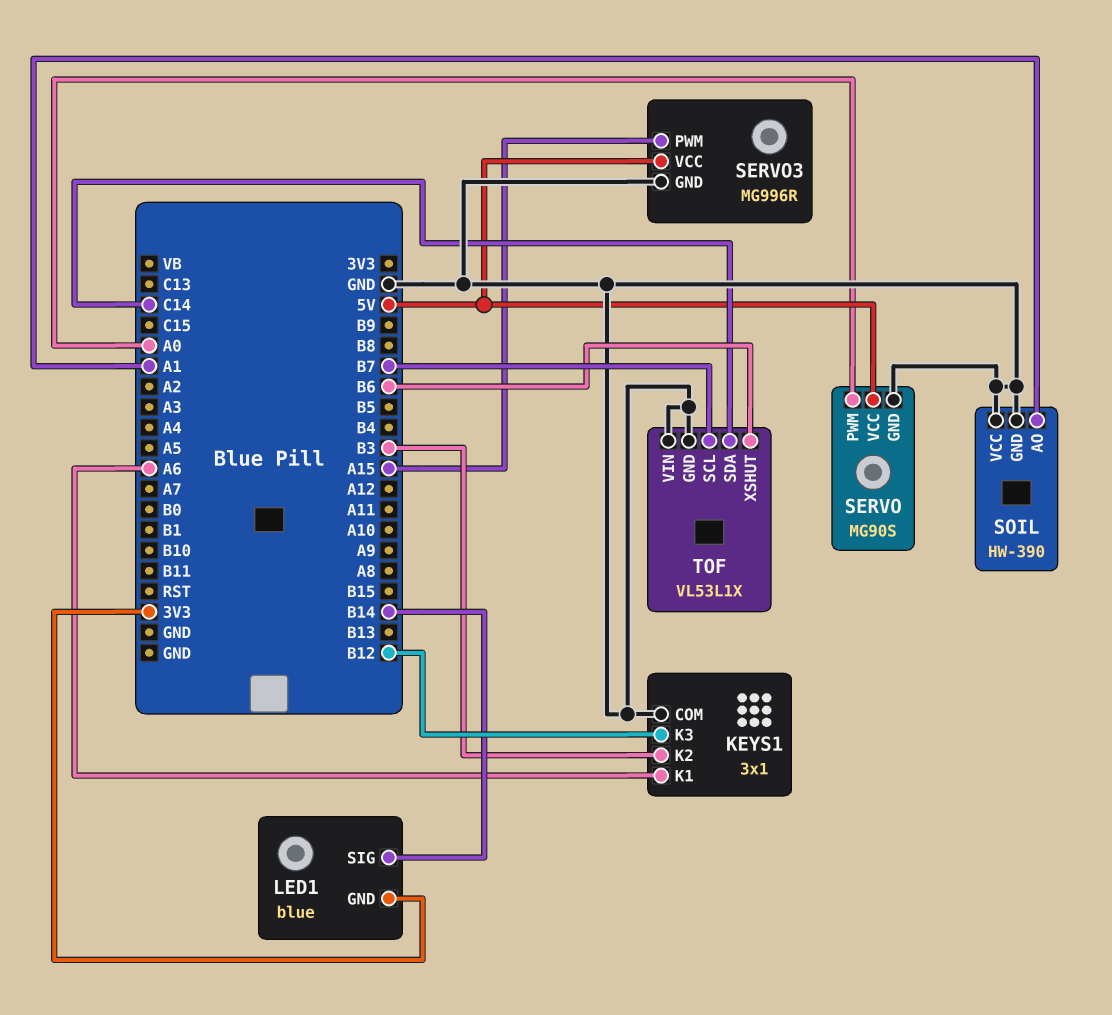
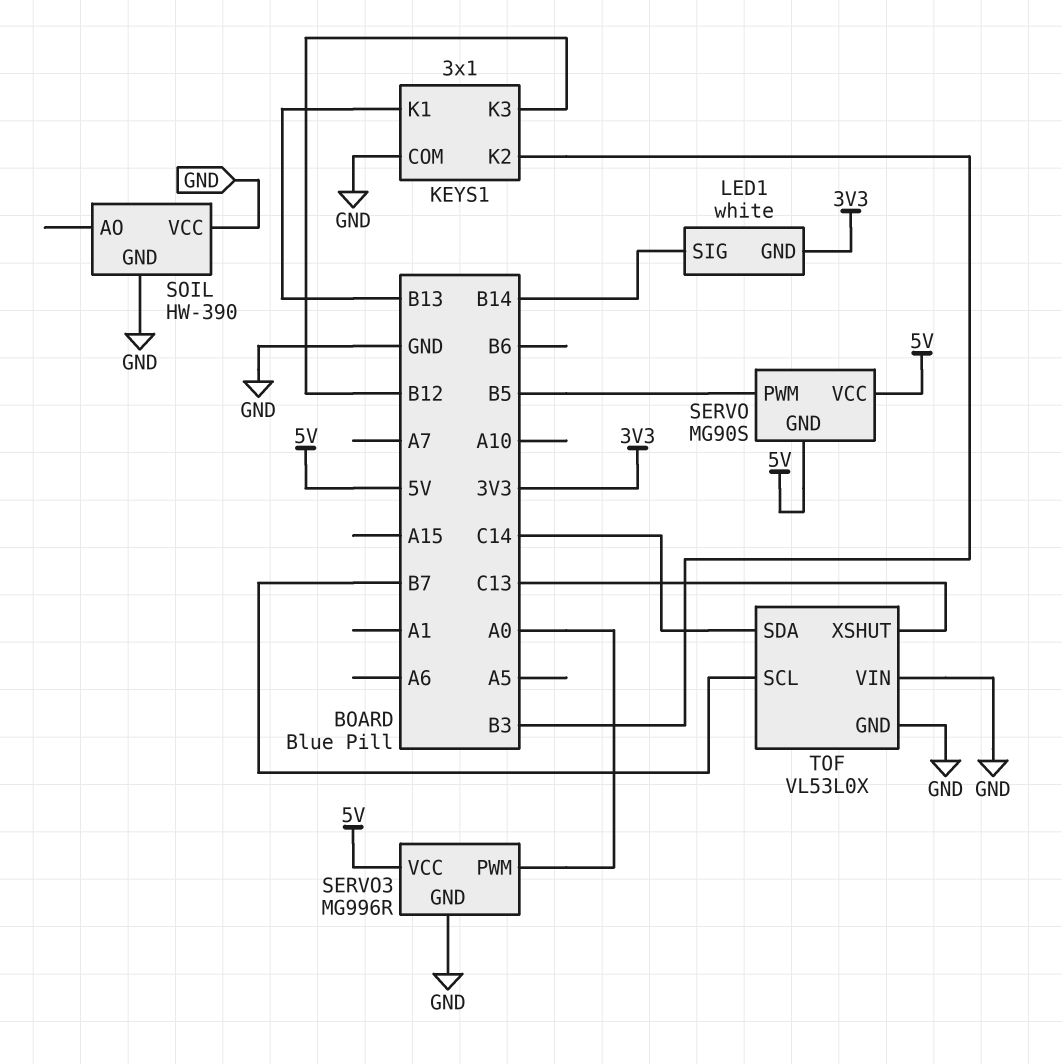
KEYS1 pin K1: A6 -> B13
LED1: blue -> white
SERVO pin GND: GND -> 5V
SERVO pin PWM: A0 -> B5
SERVO3 pin PWM: A15 -> A0
SOIL pin AO: A1 -> none
TOF: VL53L1X -> VL53L0X
TOF pin XSHUT: B6 -> C13

